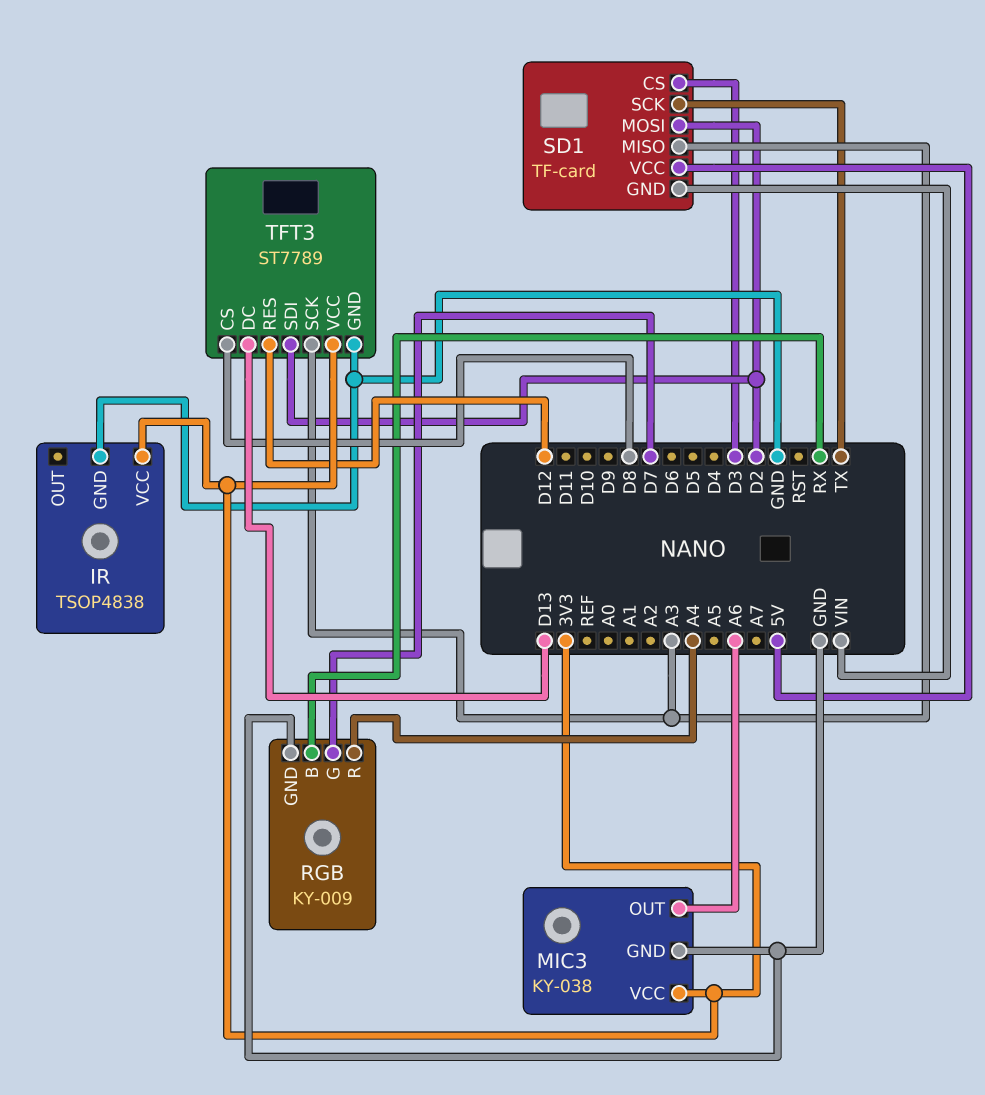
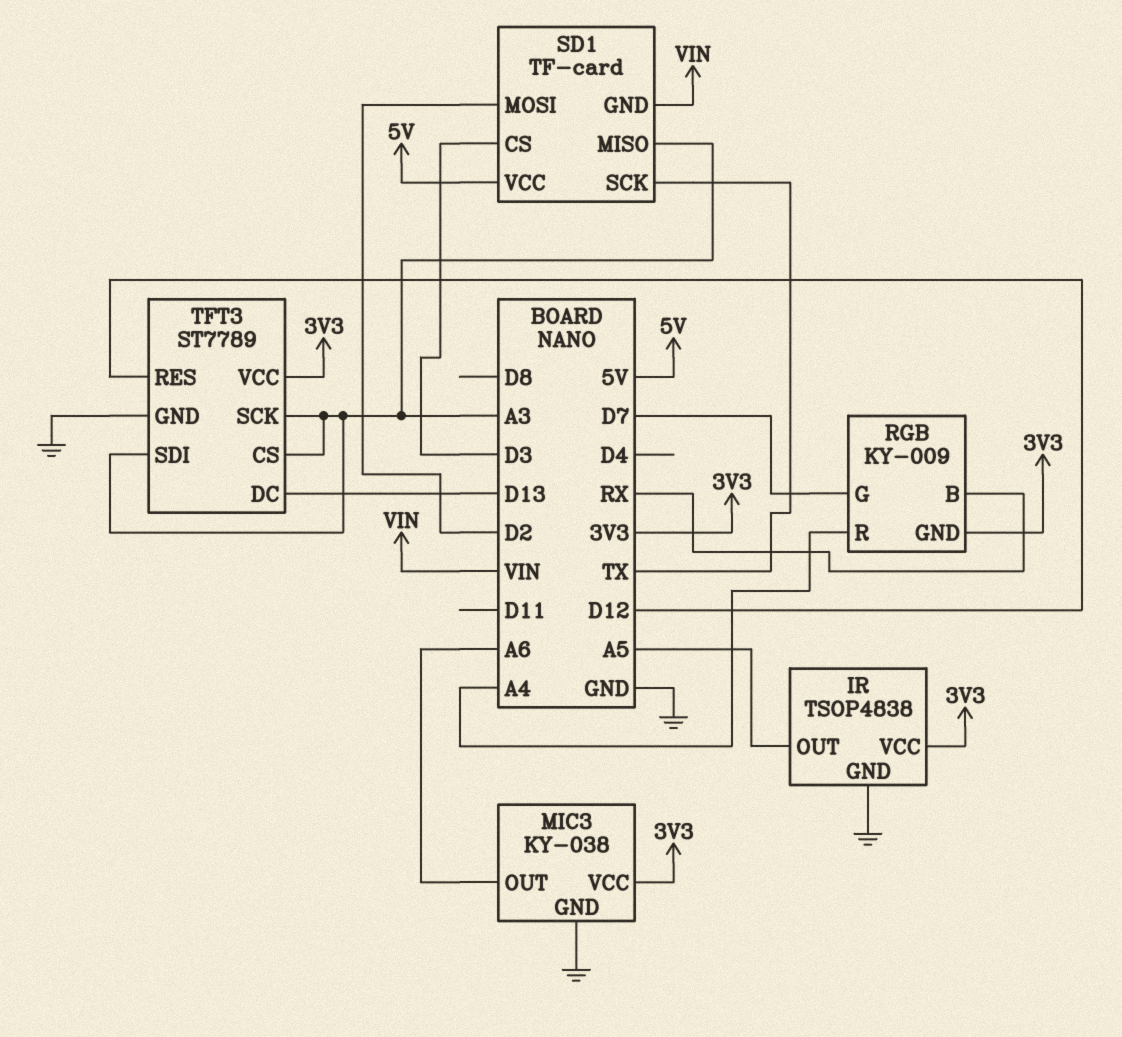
IR pin OUT: none -> A5
RGB pin GND: GND -> 3V3
TFT3 pin CS: D8 -> A3
TFT3 pin SDI: D2 -> A3

